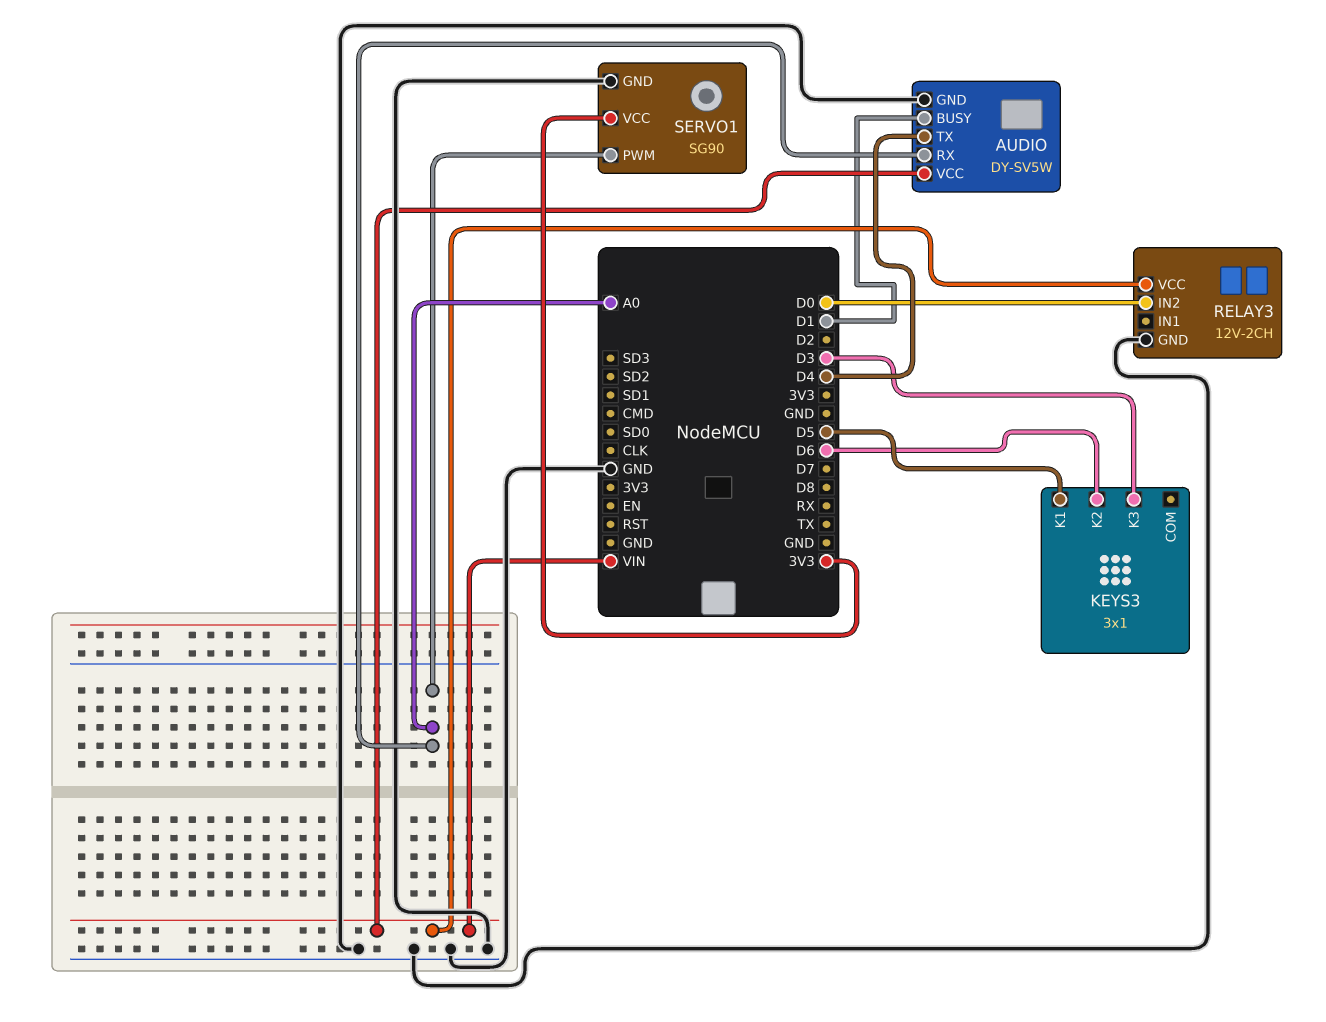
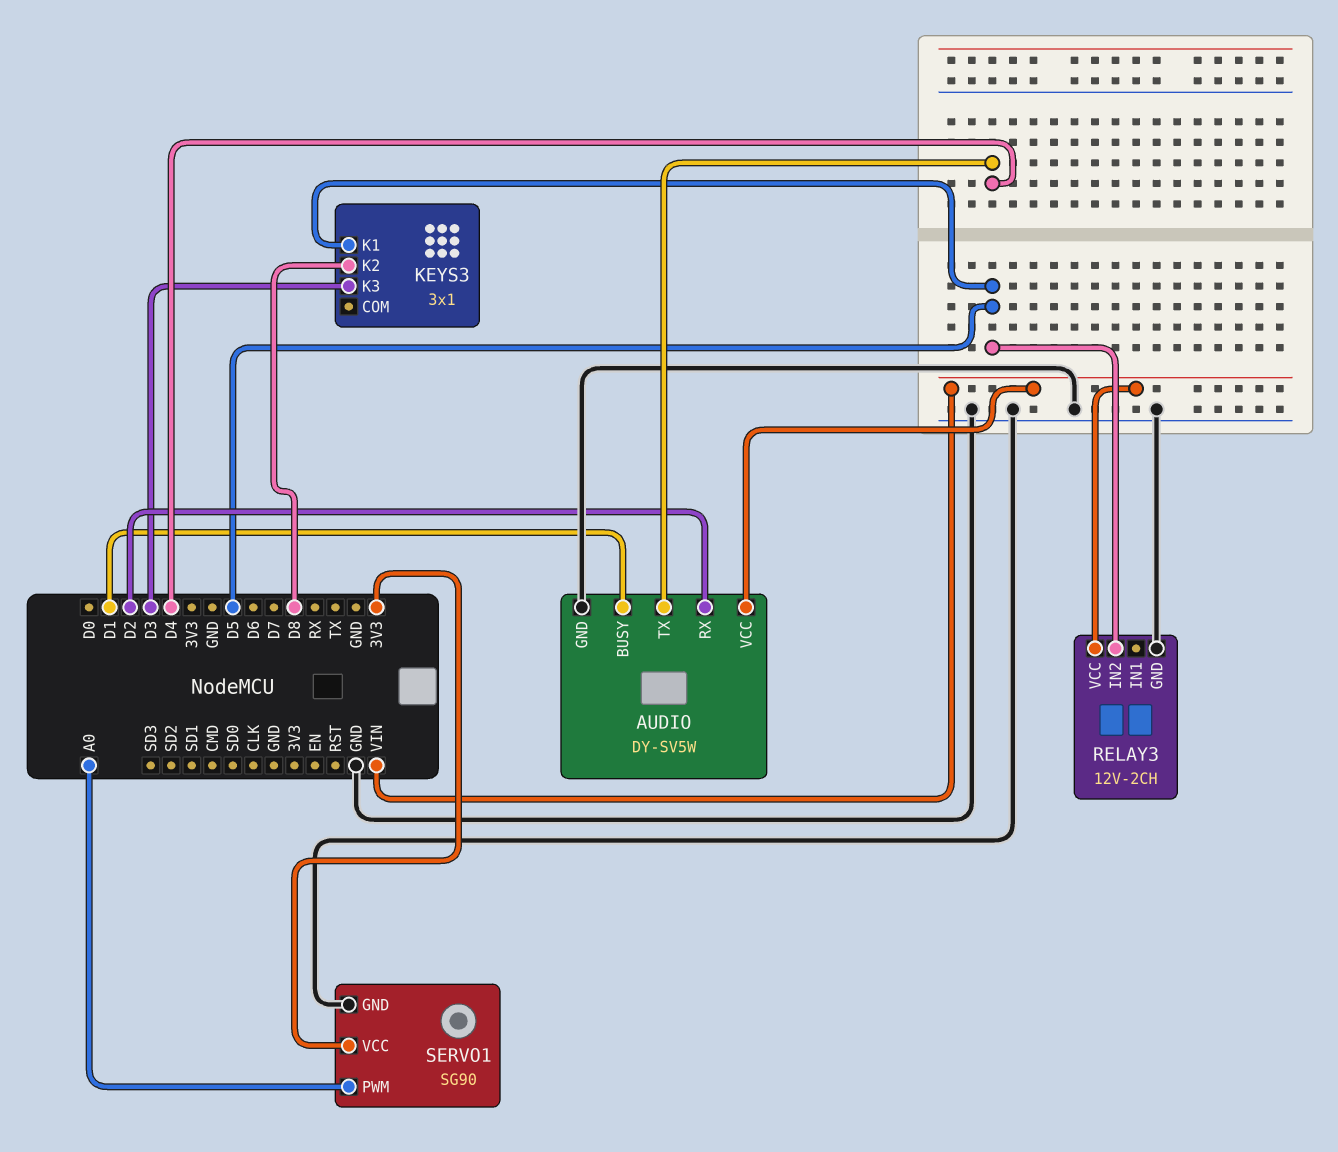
AUDIO pin RX: A0 -> D2
KEYS3 pin K2: D6 -> D8
RELAY3 pin IN2: D0 -> D5

